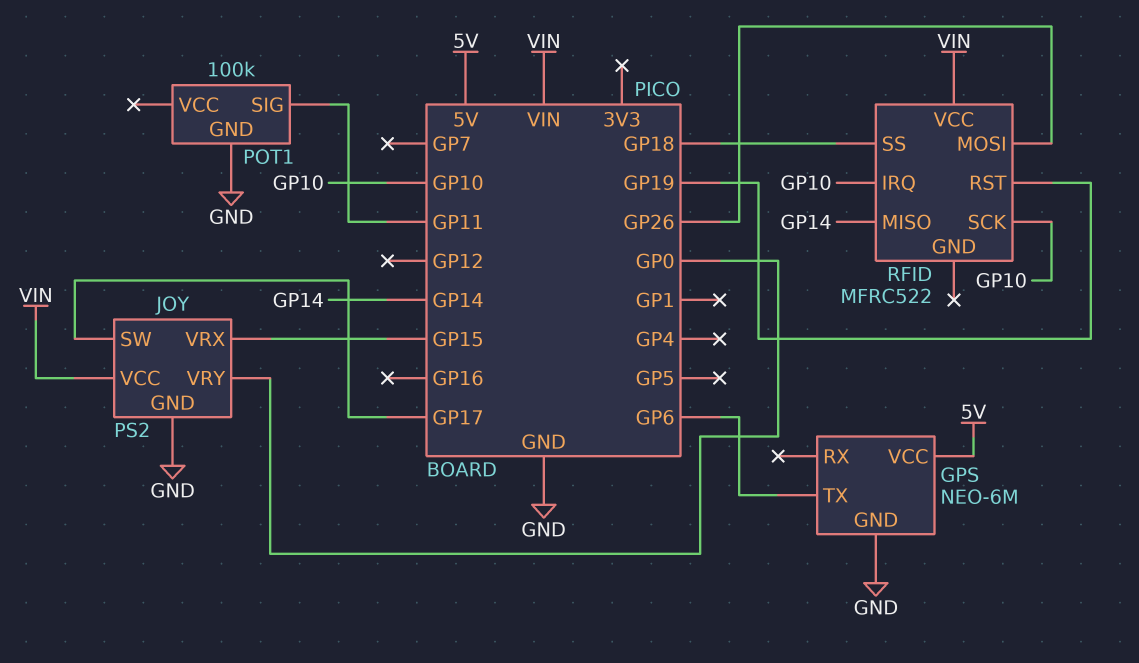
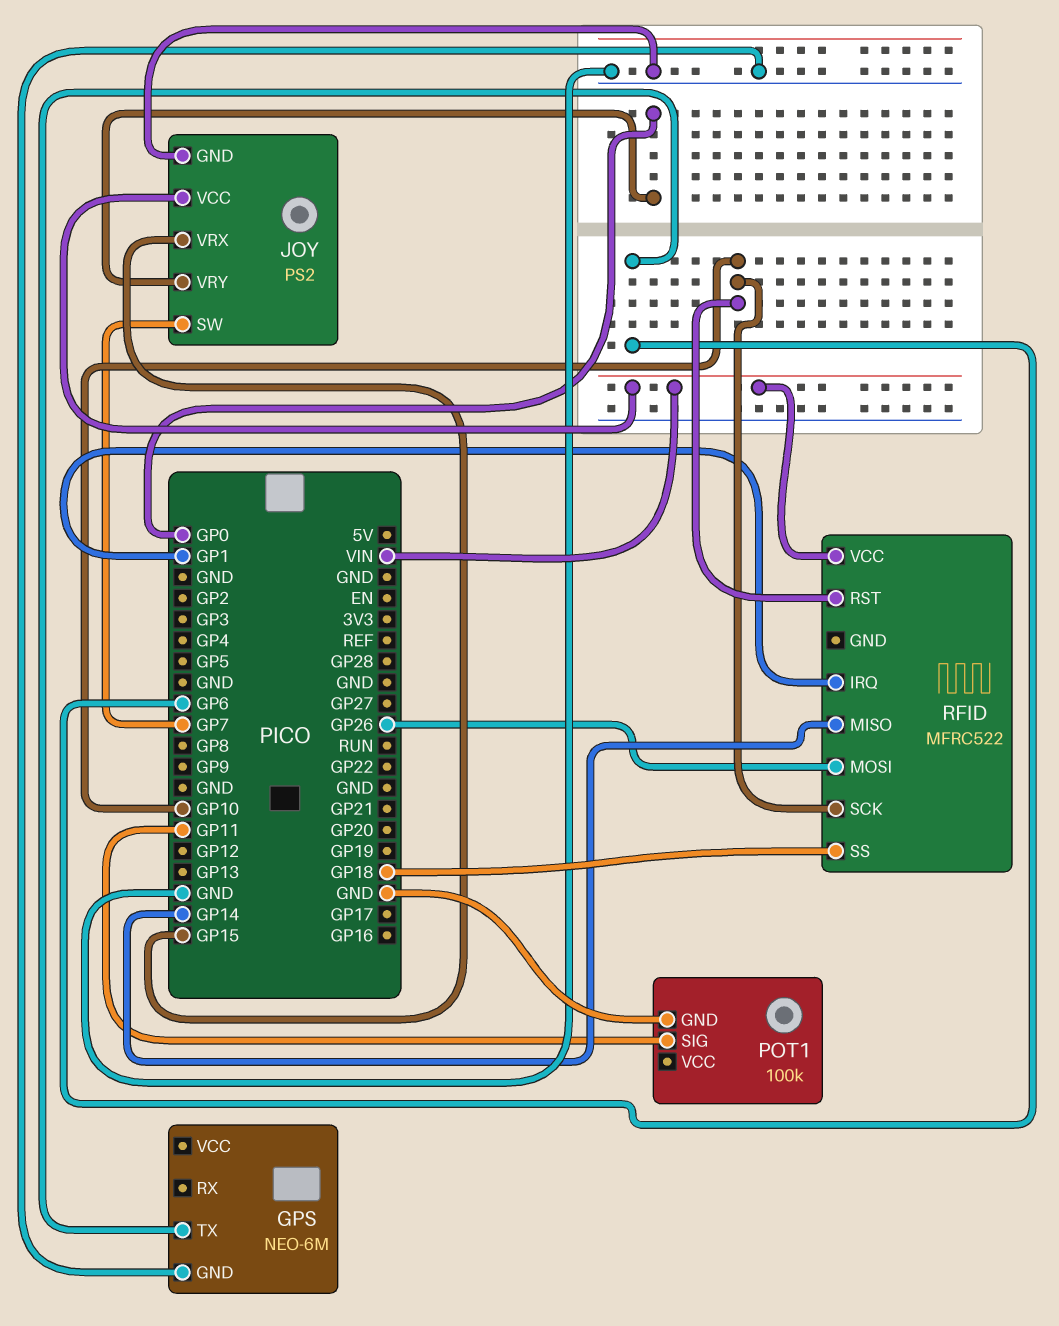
GPS pin VCC: 5V -> none
JOY pin SW: GP17 -> GP7
RFID pin IRQ: GP10 -> GP1
RFID pin RST: GP19 -> GP10

